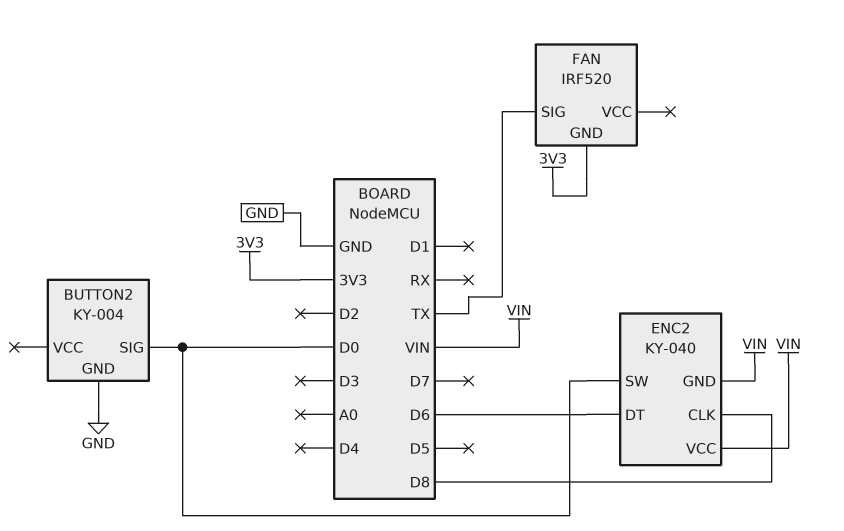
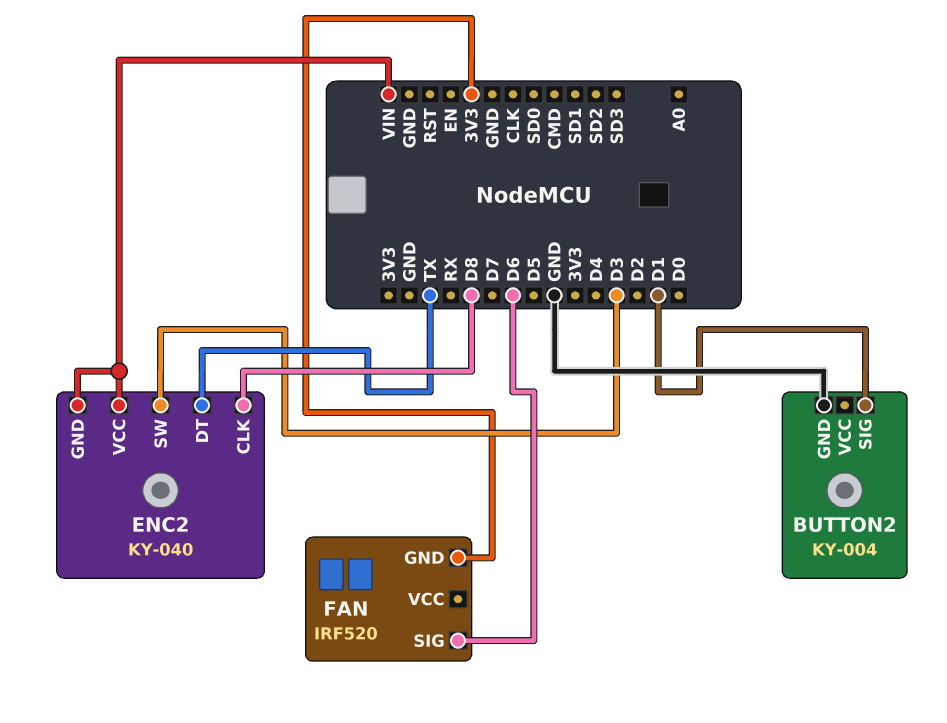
BUTTON2 pin SIG: D0 -> D1
ENC2 pin DT: D6 -> TX
ENC2 pin SW: D0 -> D3
FAN pin SIG: TX -> D6

